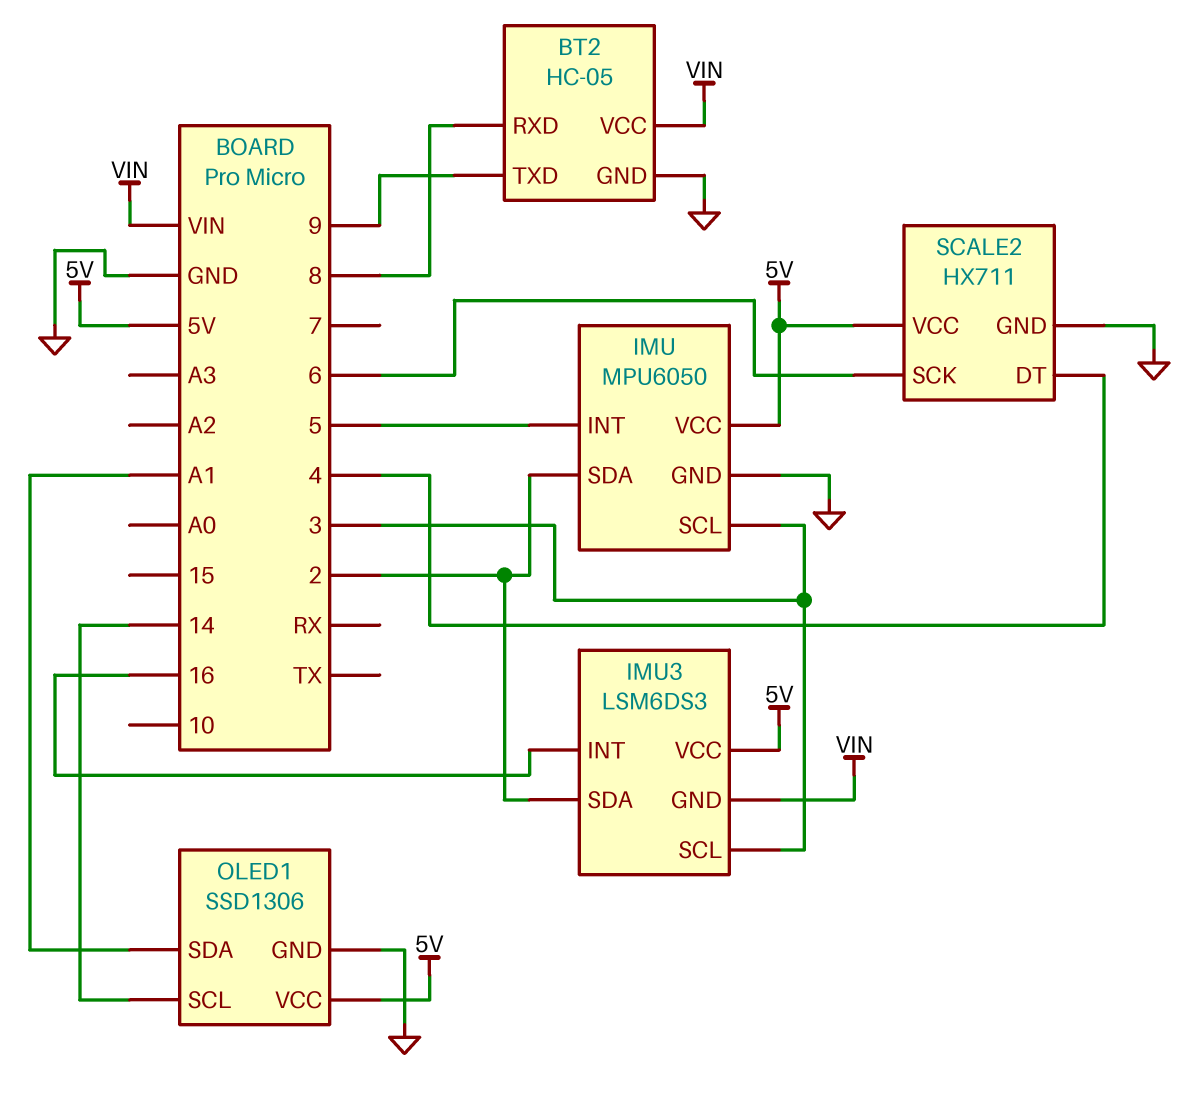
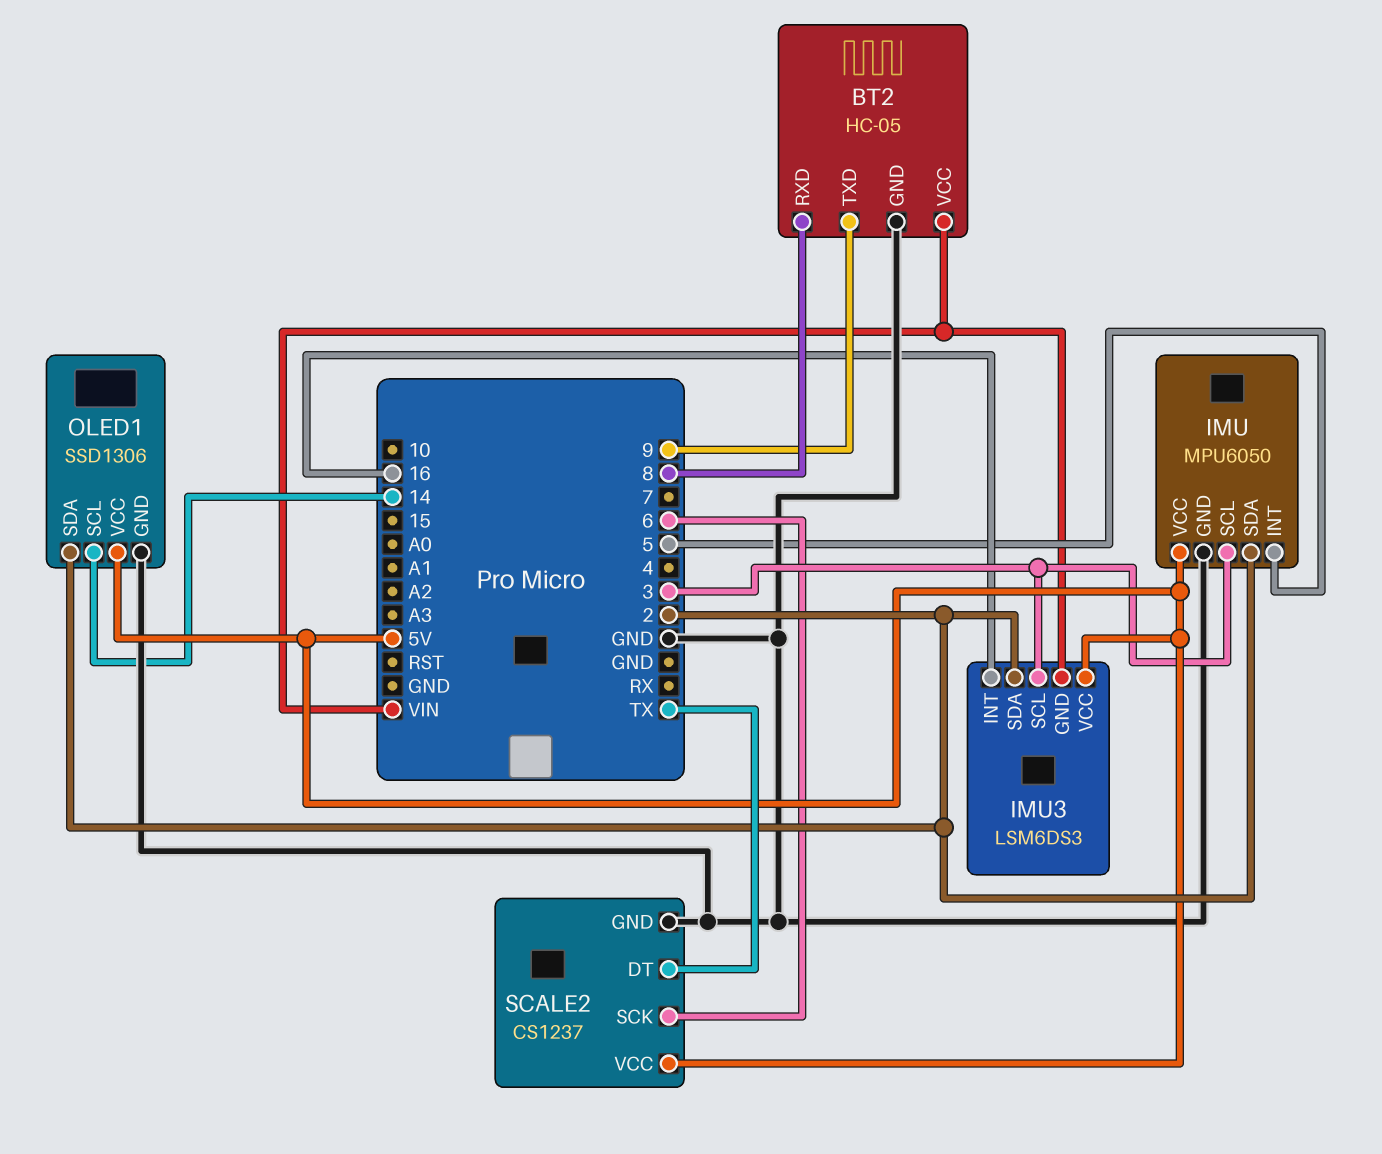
OLED1 pin SDA: A1 -> 2
SCALE2: HX711 -> CS1237
SCALE2 pin DT: 4 -> TX

